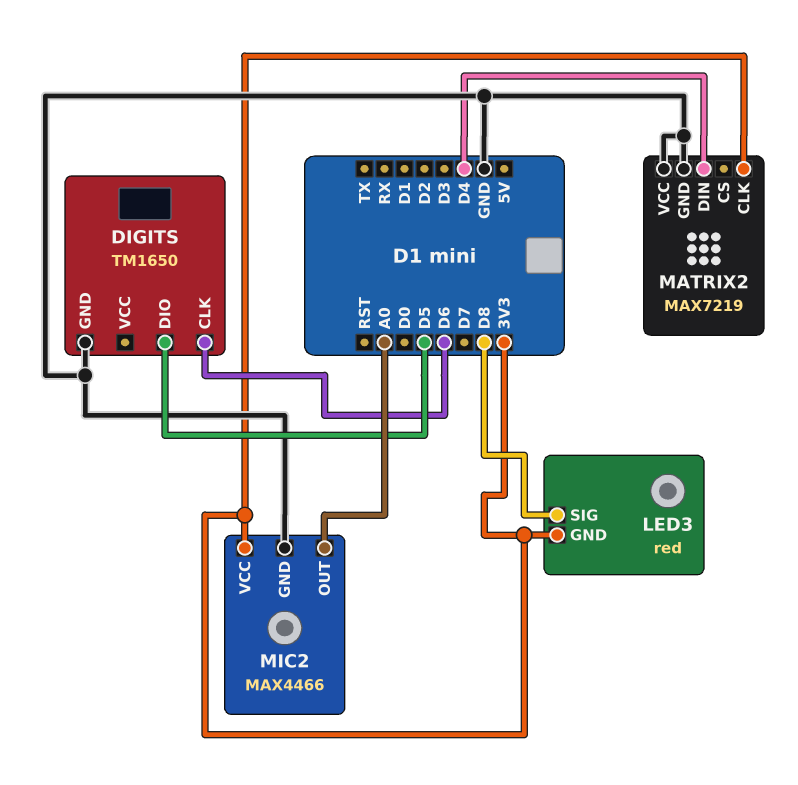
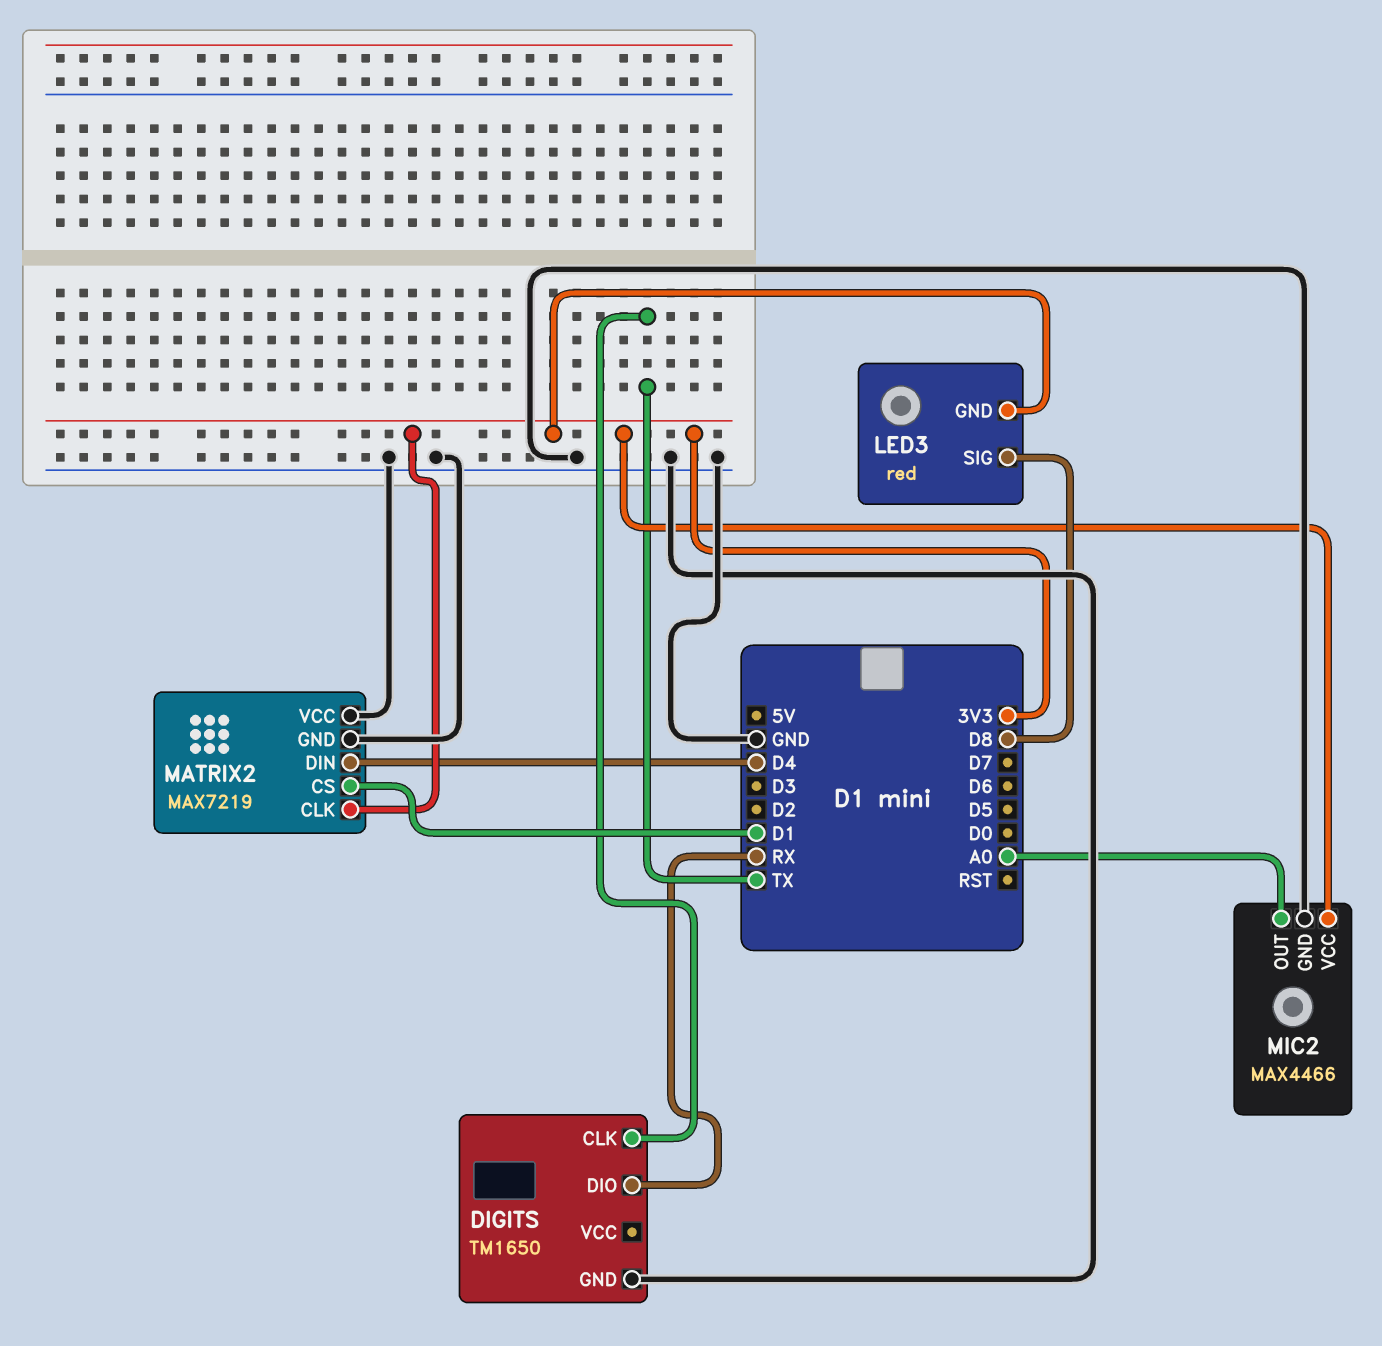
DIGITS pin CLK: D6 -> TX
DIGITS pin DIO: D5 -> RX
MATRIX2 pin CS: none -> D1

